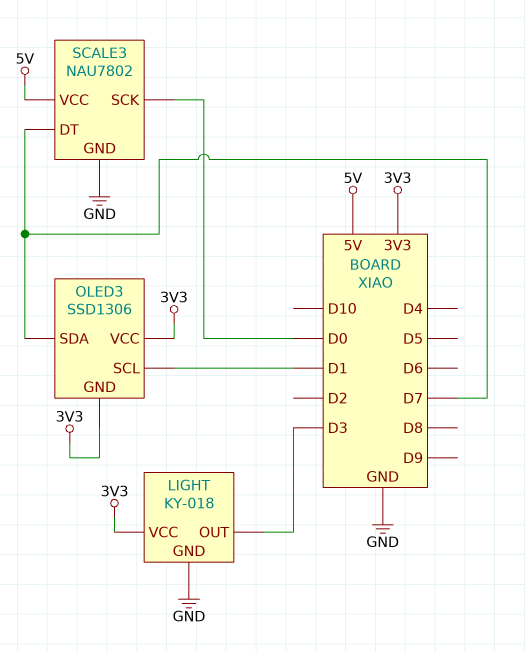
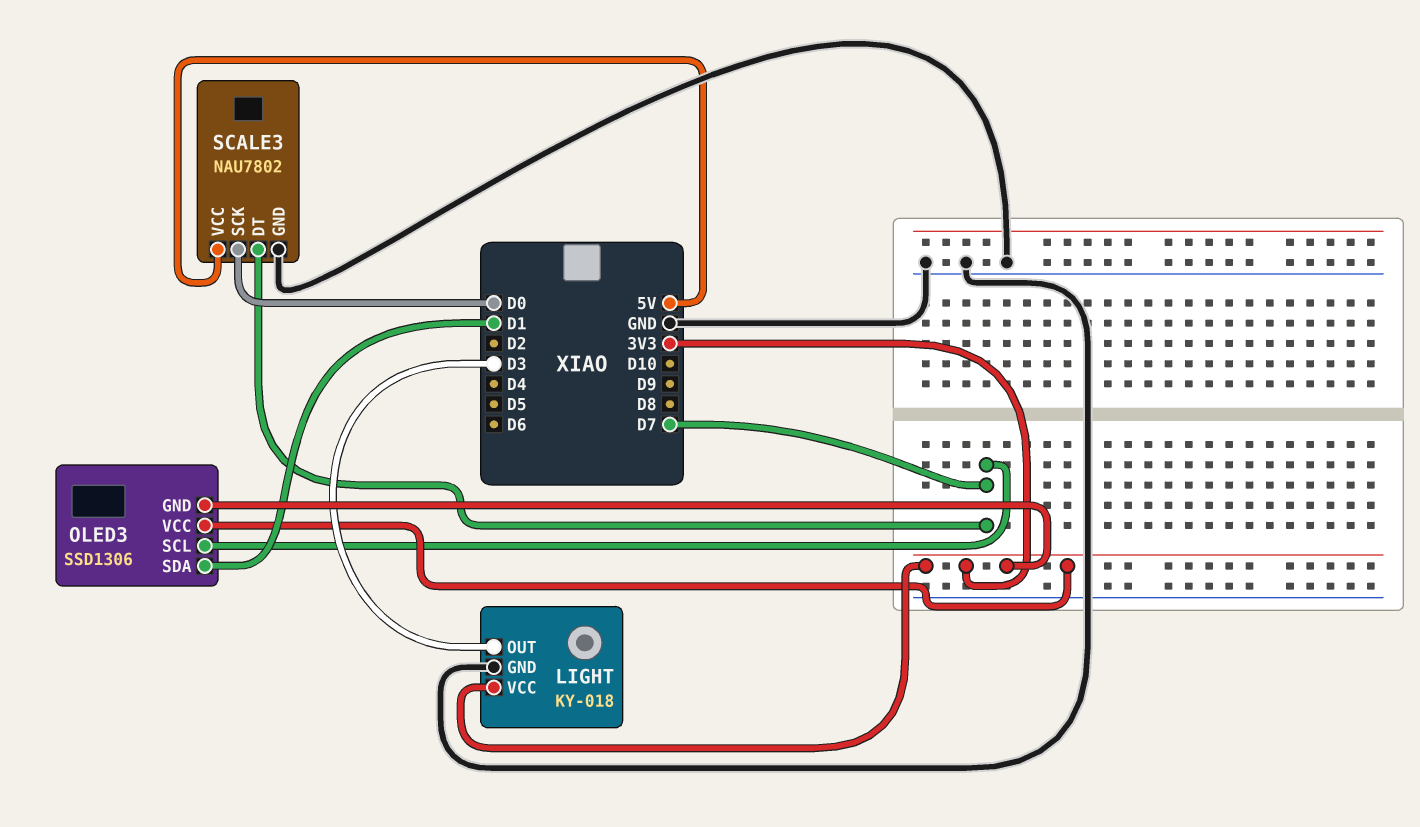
OLED3 pin SCL: D1 -> D7
OLED3 pin SDA: D7 -> D1

